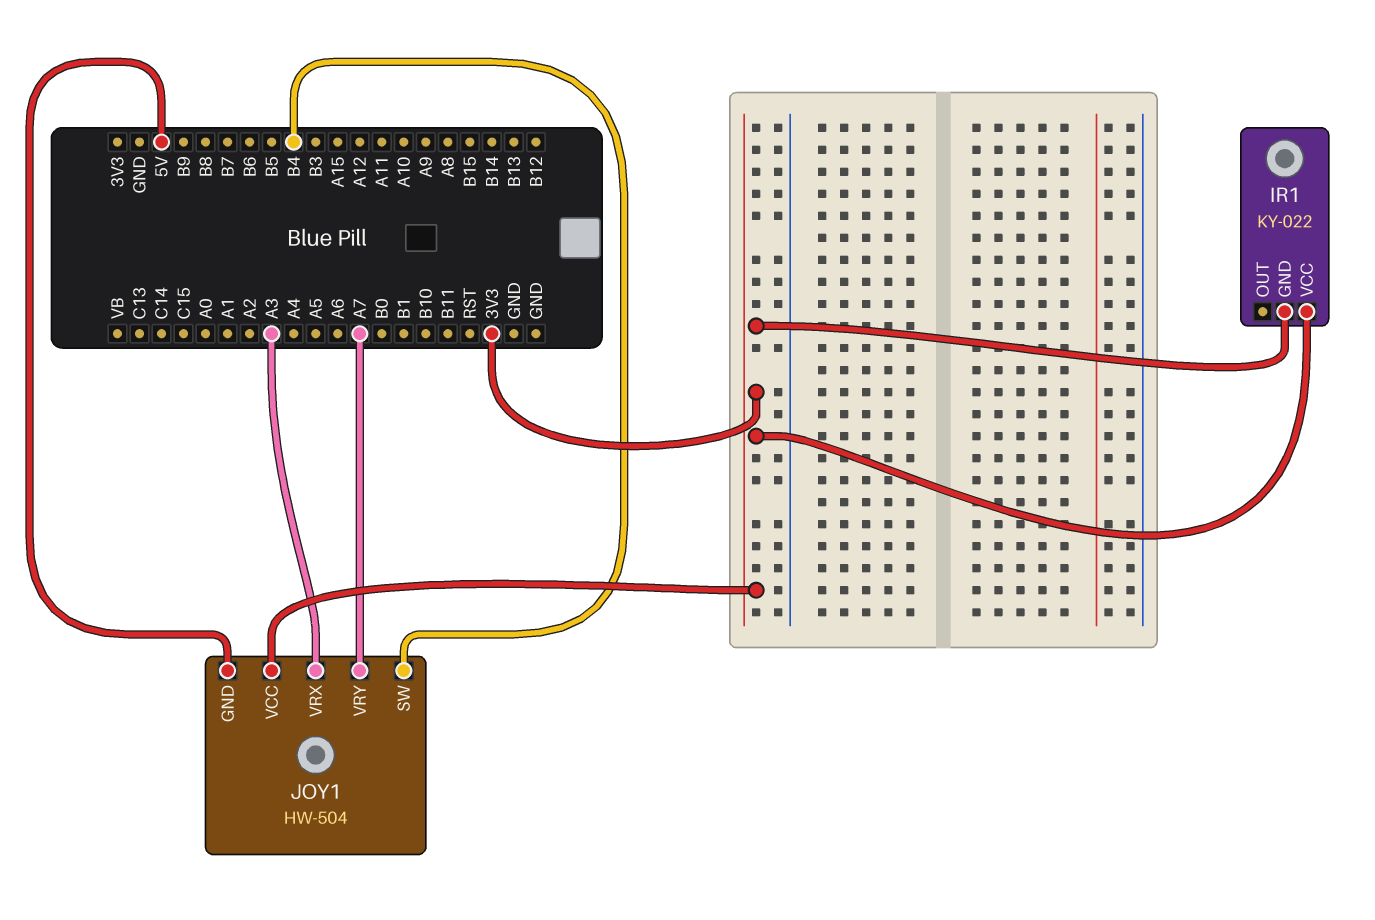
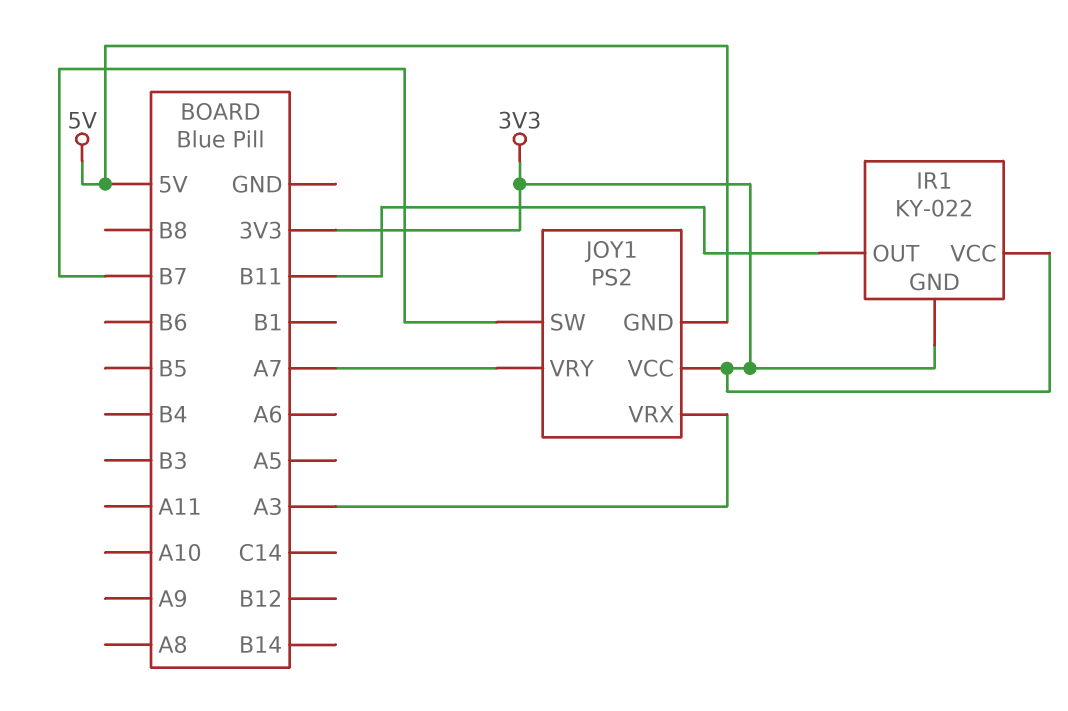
IR1 pin OUT: none -> B11
JOY1: HW-504 -> PS2
JOY1 pin SW: B4 -> B7

